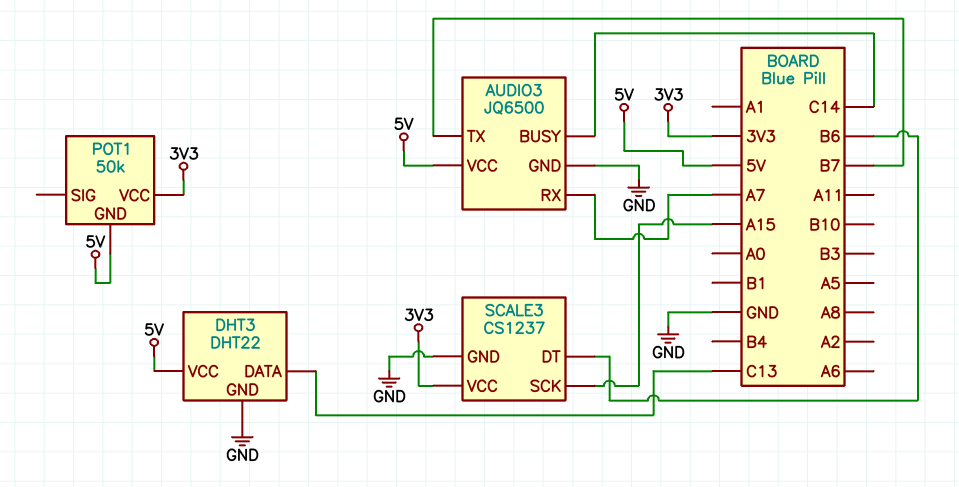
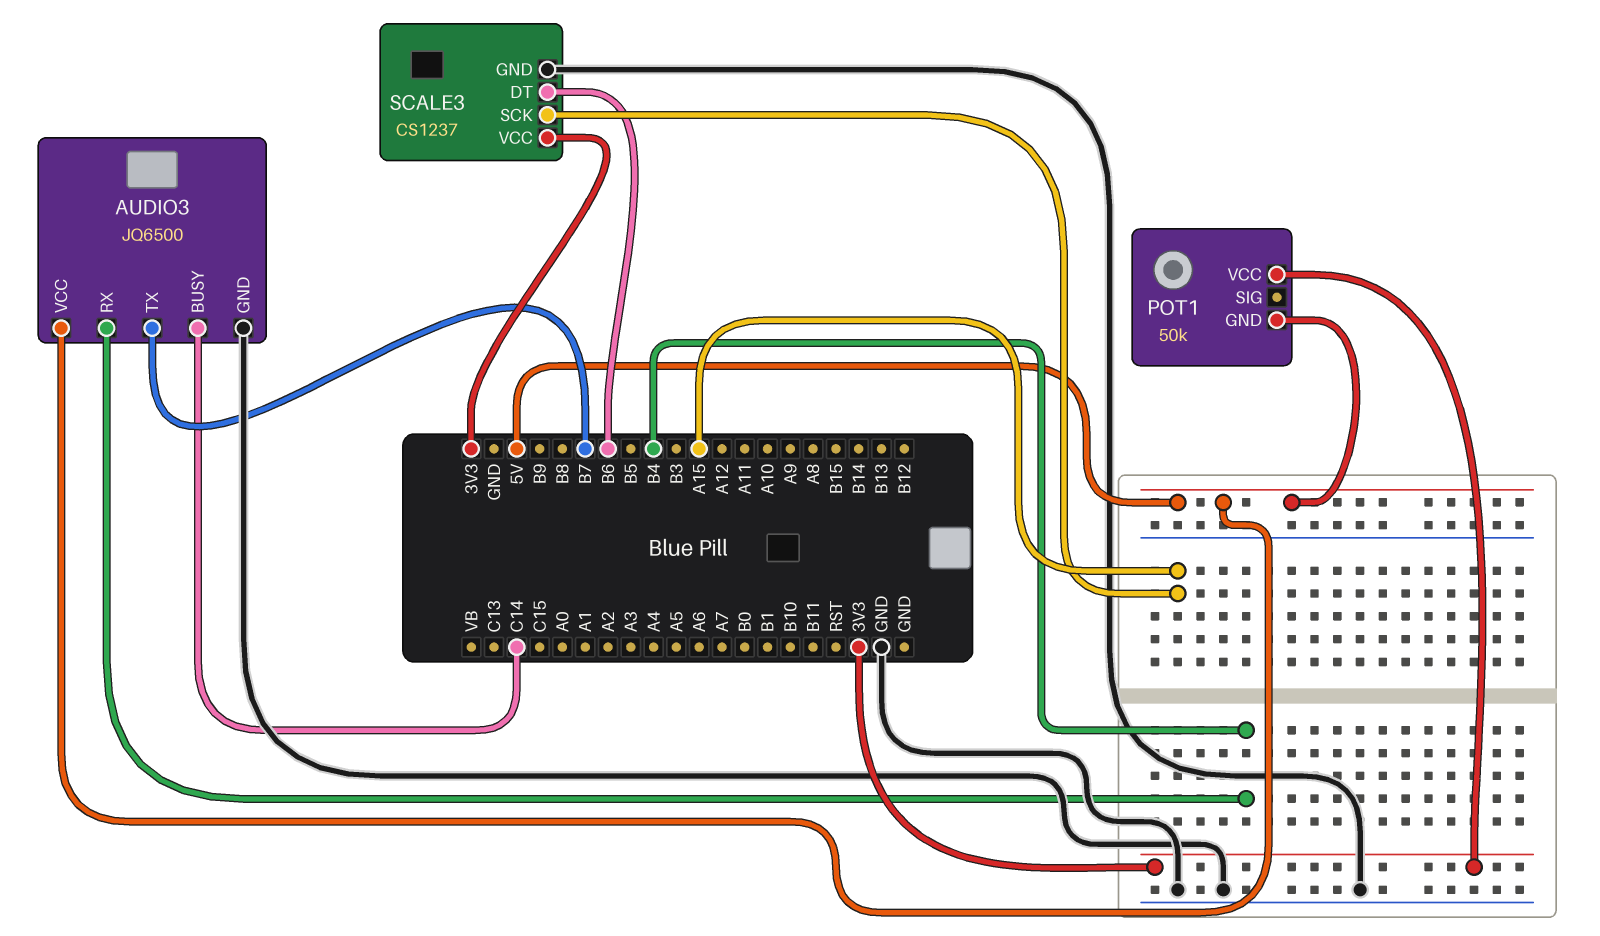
AUDIO3 pin RX: A7 -> B4
DHT3: DHT22 -> none
DHT3 pin DATA: C13 -> none
DHT3 pin GND: GND -> none
DHT3 pin VCC: 5V -> none

